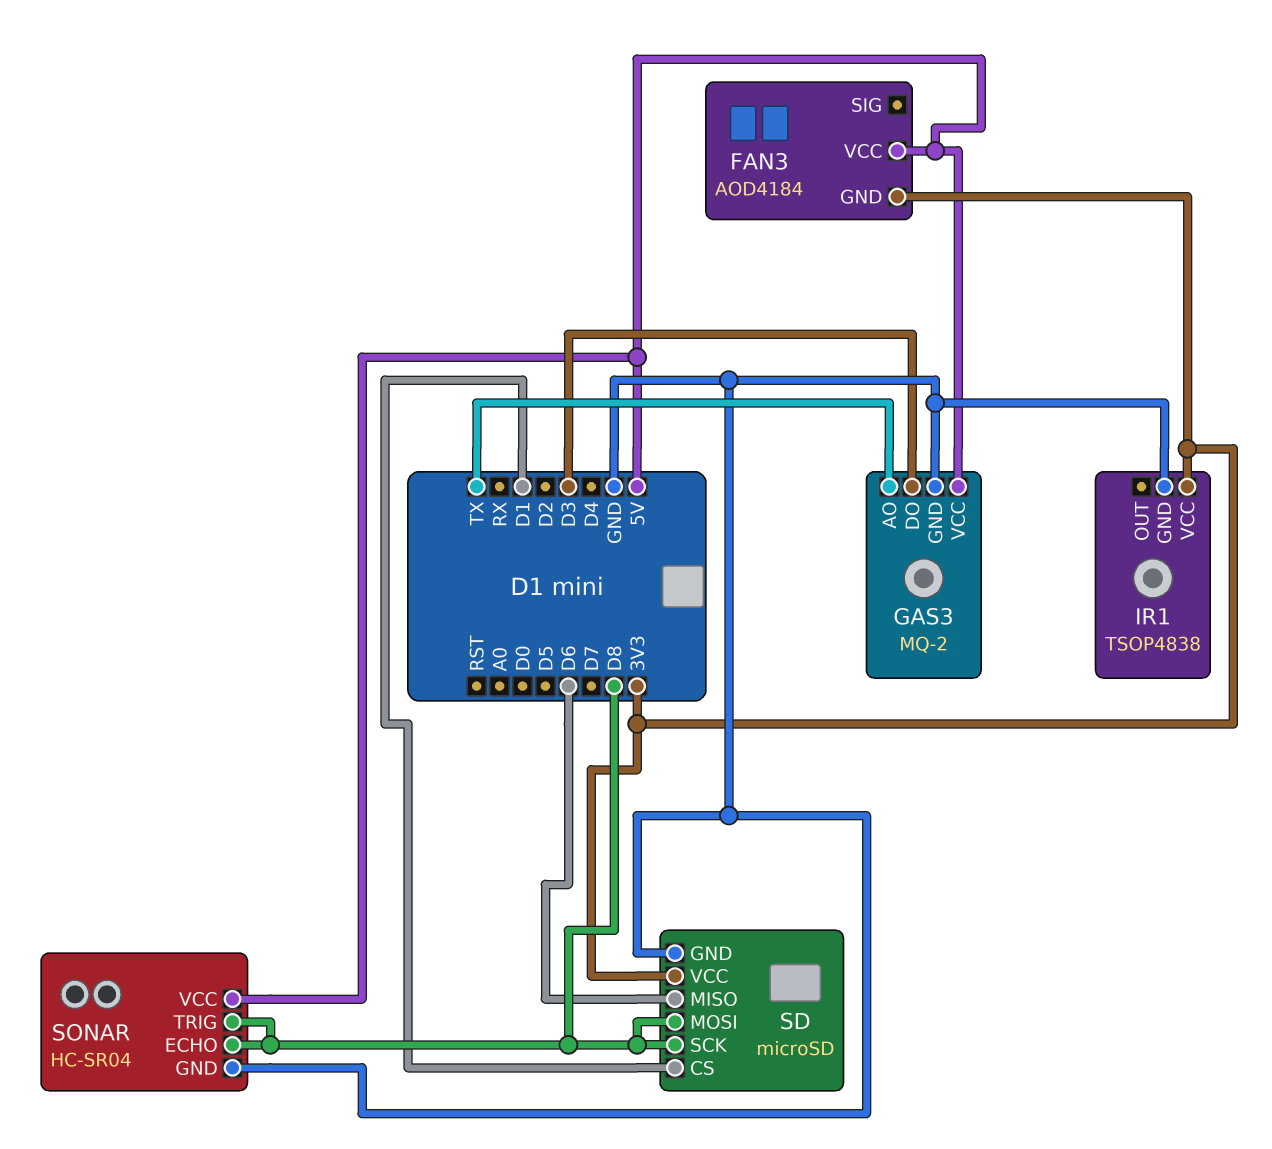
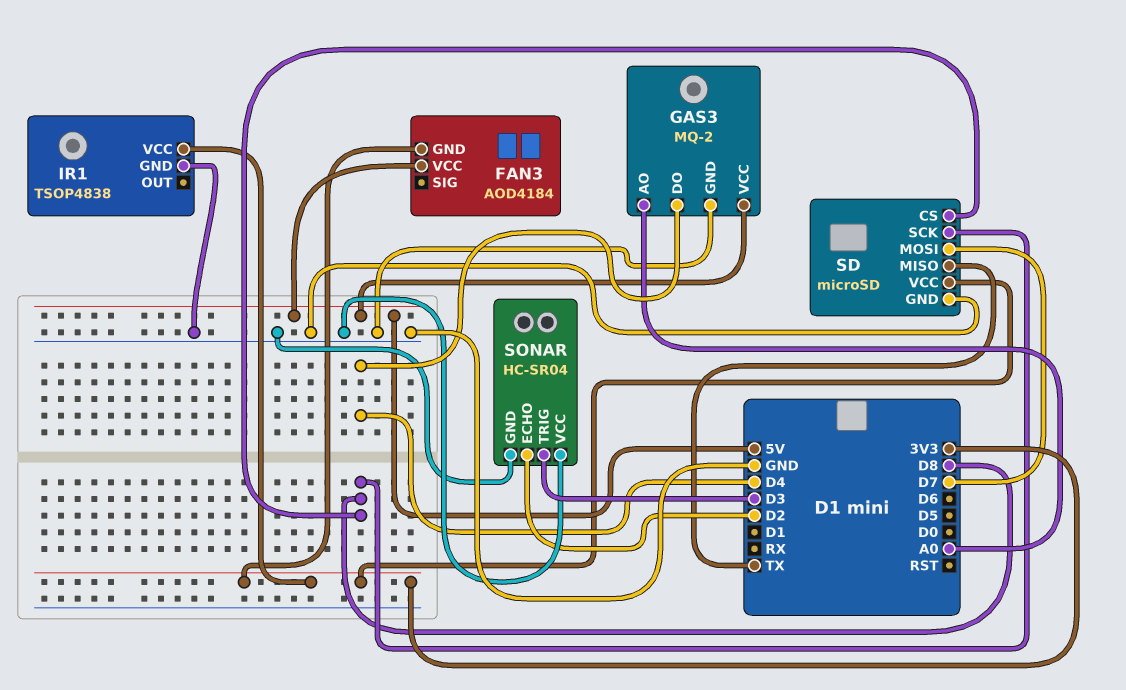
GAS3 pin AO: TX -> A0
GAS3 pin DO: D3 -> D4
SD pin CS: D1 -> D8
SD pin MISO: D6 -> TX
SD pin MOSI: D8 -> D7
SONAR pin ECHO: D8 -> D2
SONAR pin TRIG: D8 -> D3
SONAR pin VCC: 5V -> GND

